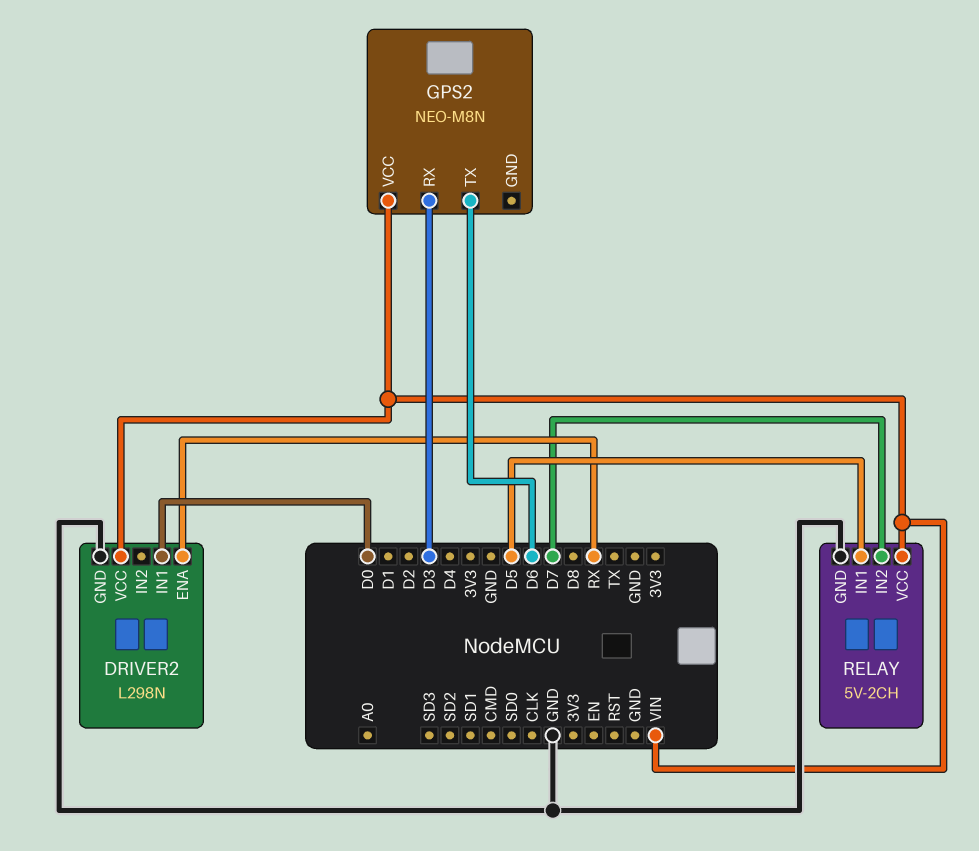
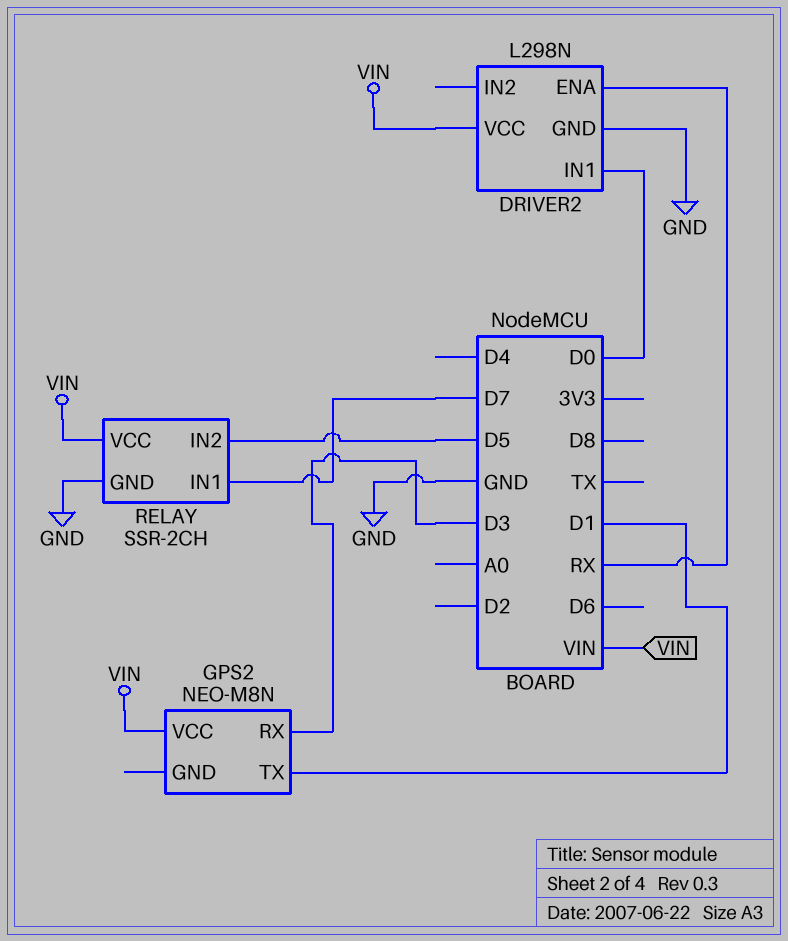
GPS2 pin TX: D6 -> D1
RELAY: 5V-2CH -> SSR-2CH
RELAY pin IN1: D5 -> D7
RELAY pin IN2: D7 -> D5

